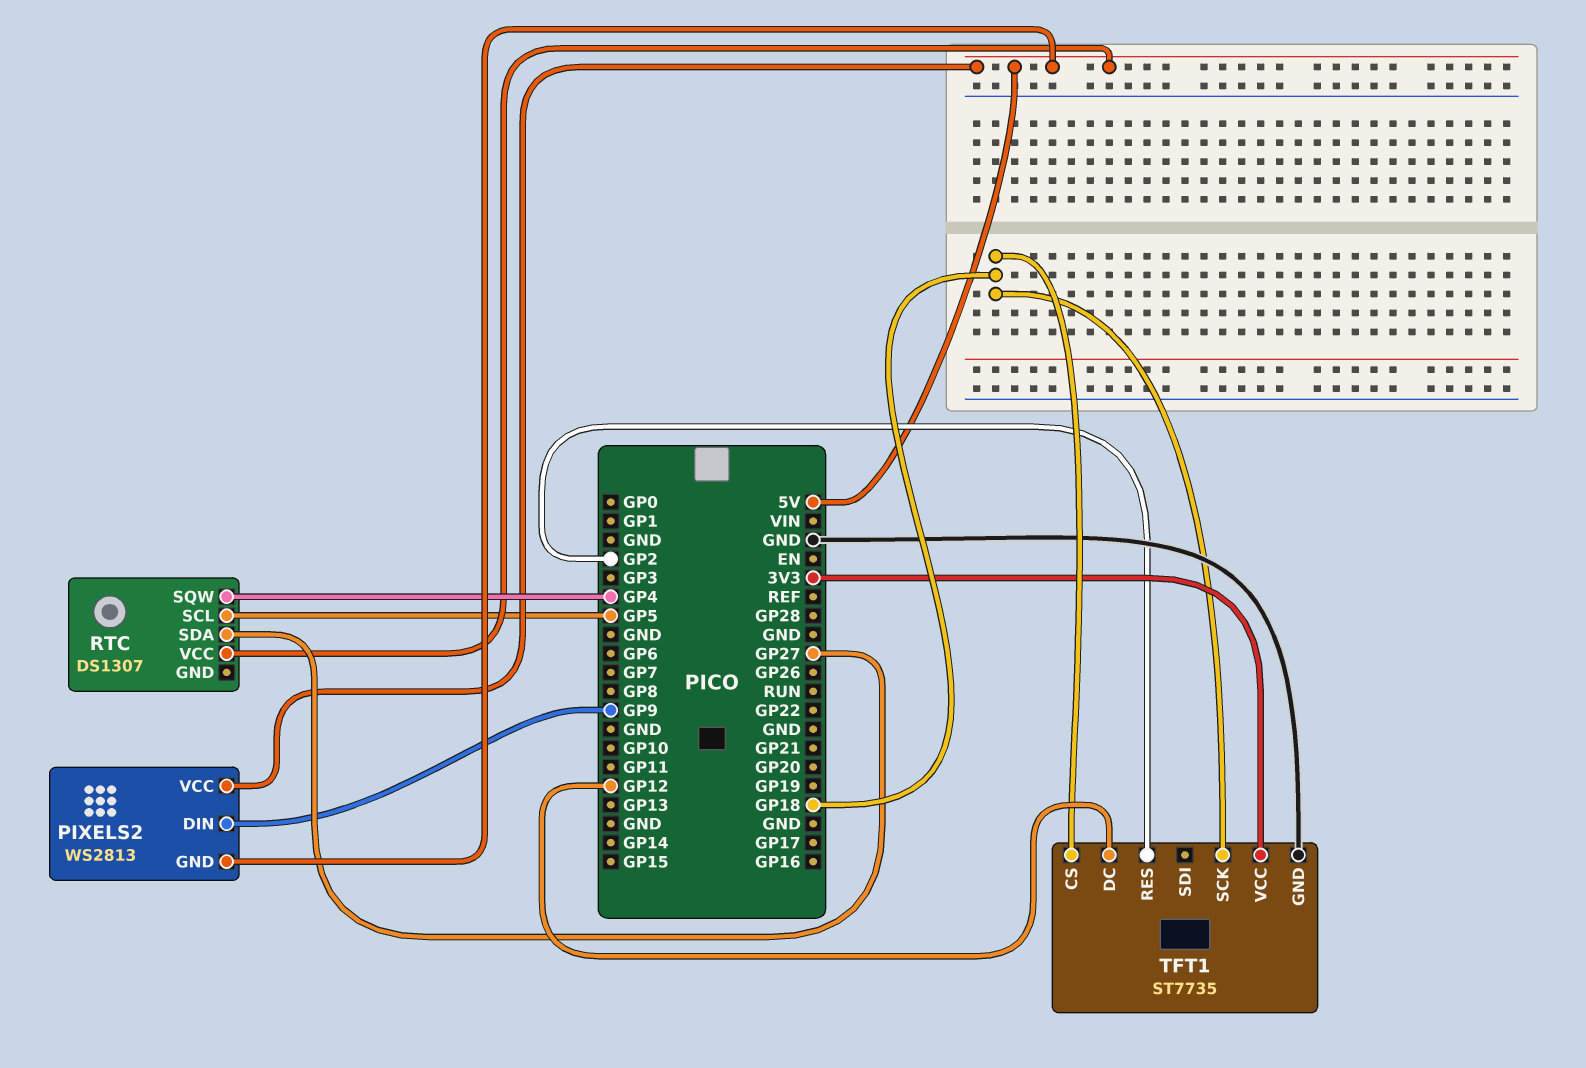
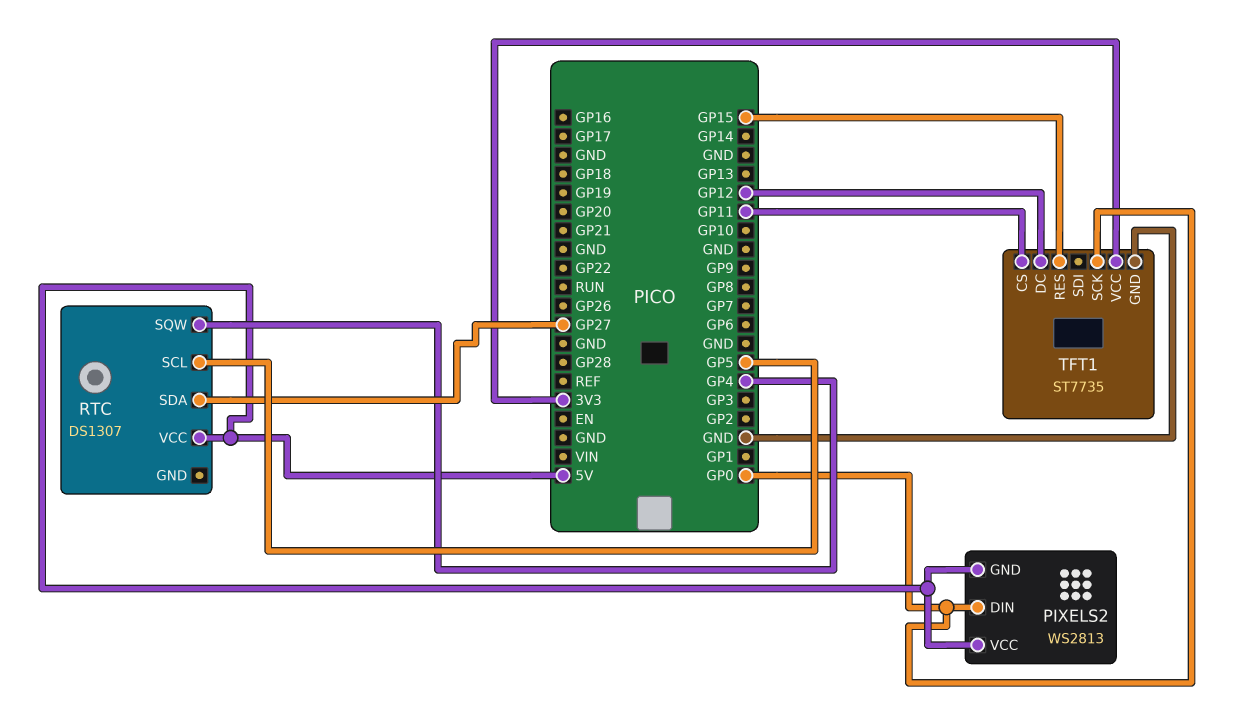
PIXELS2 pin DIN: GP9 -> GP0
TFT1 pin CS: GP18 -> GP11
TFT1 pin RES: GP2 -> GP15
TFT1 pin SCK: GP18 -> GP0

